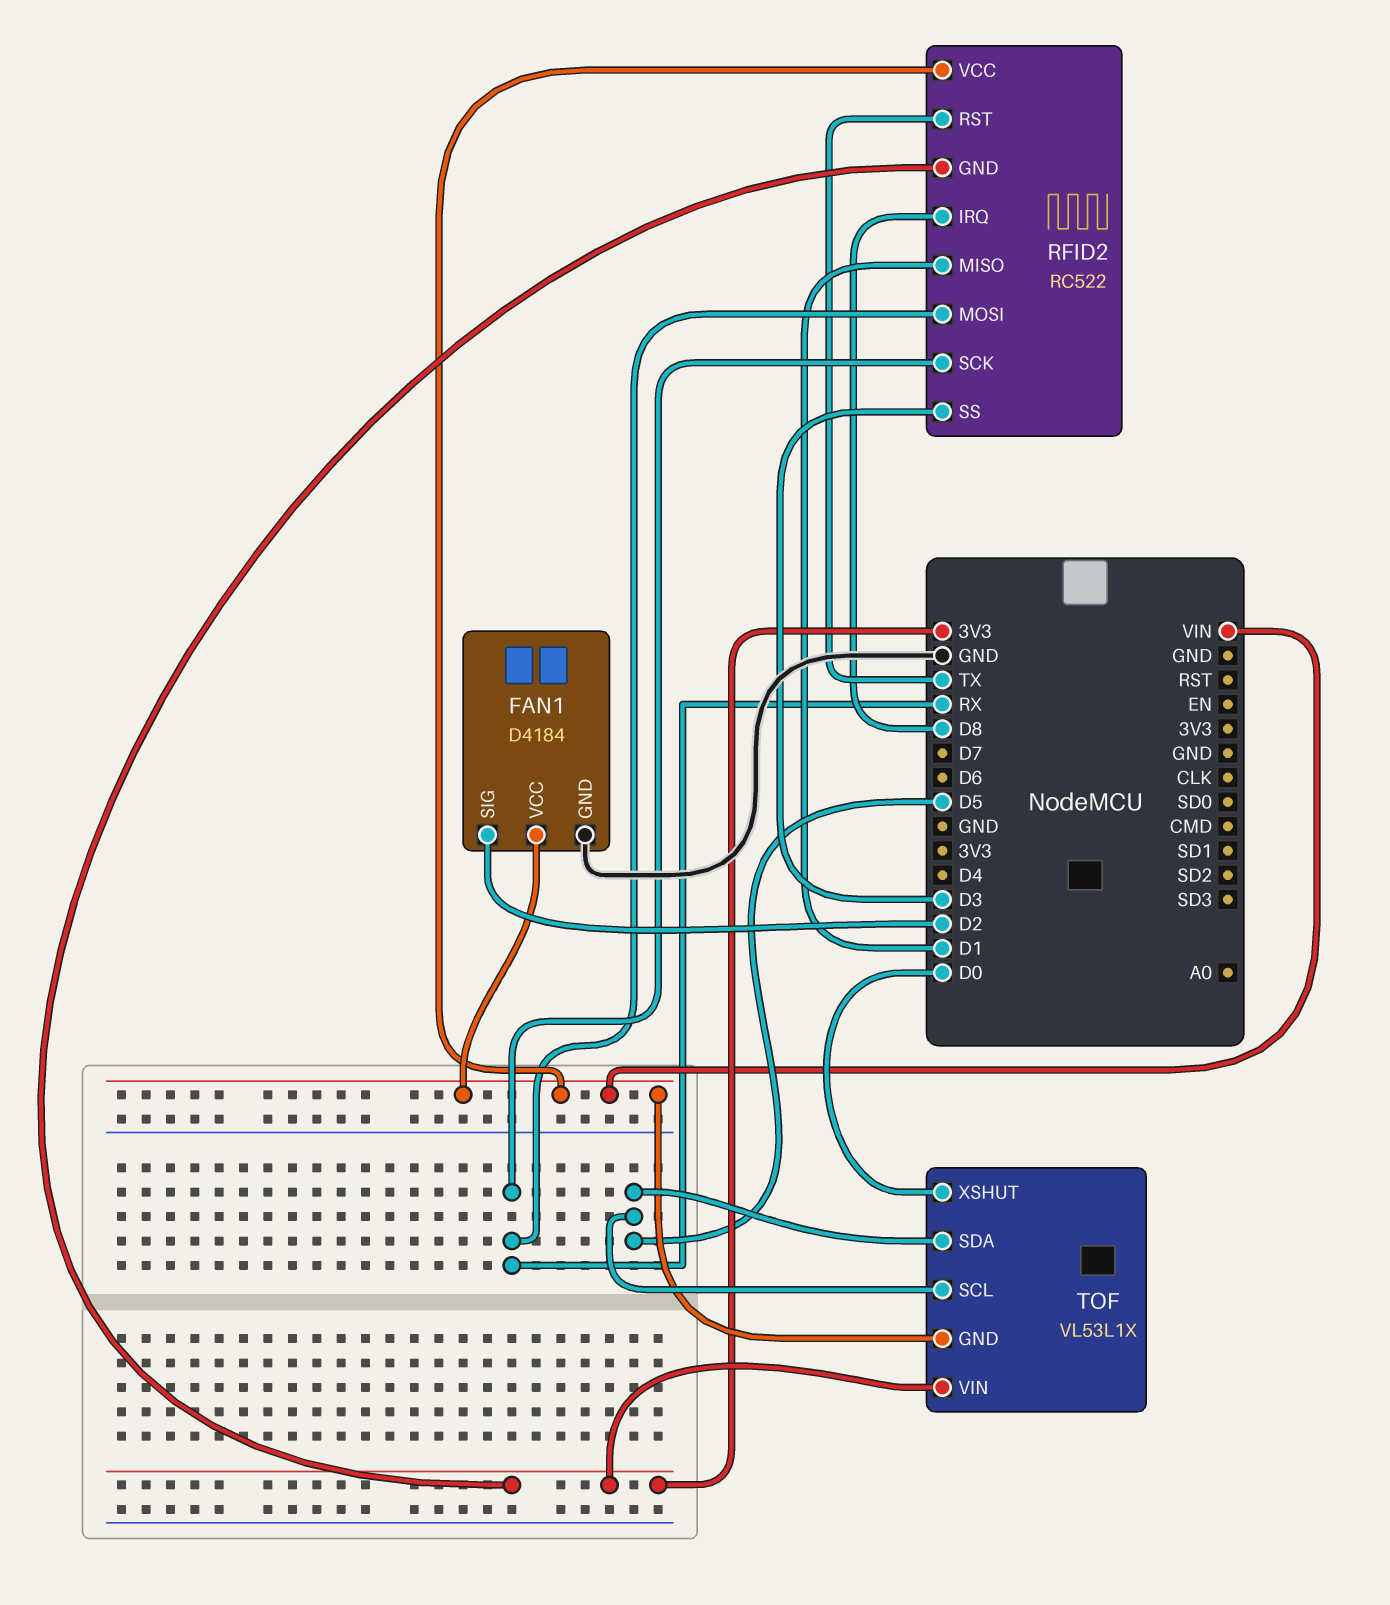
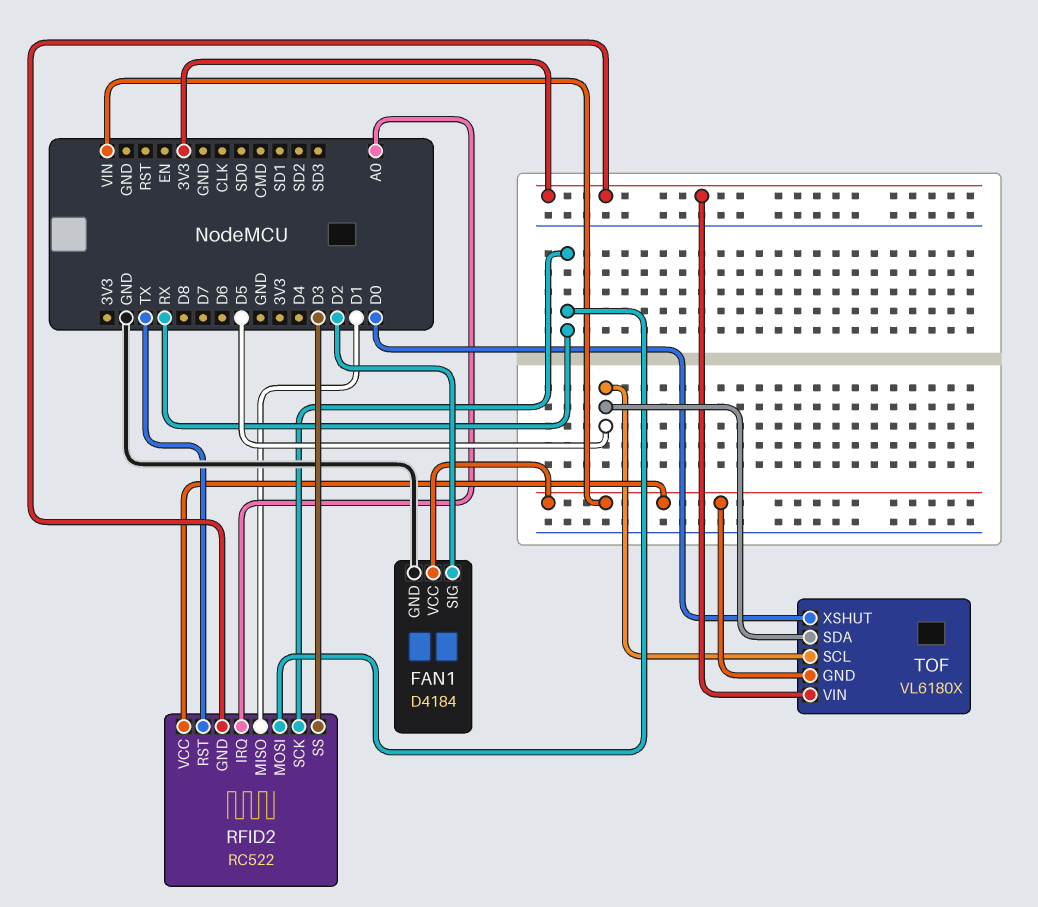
RFID2 pin IRQ: D8 -> A0
TOF: VL53L1X -> VL6180X

